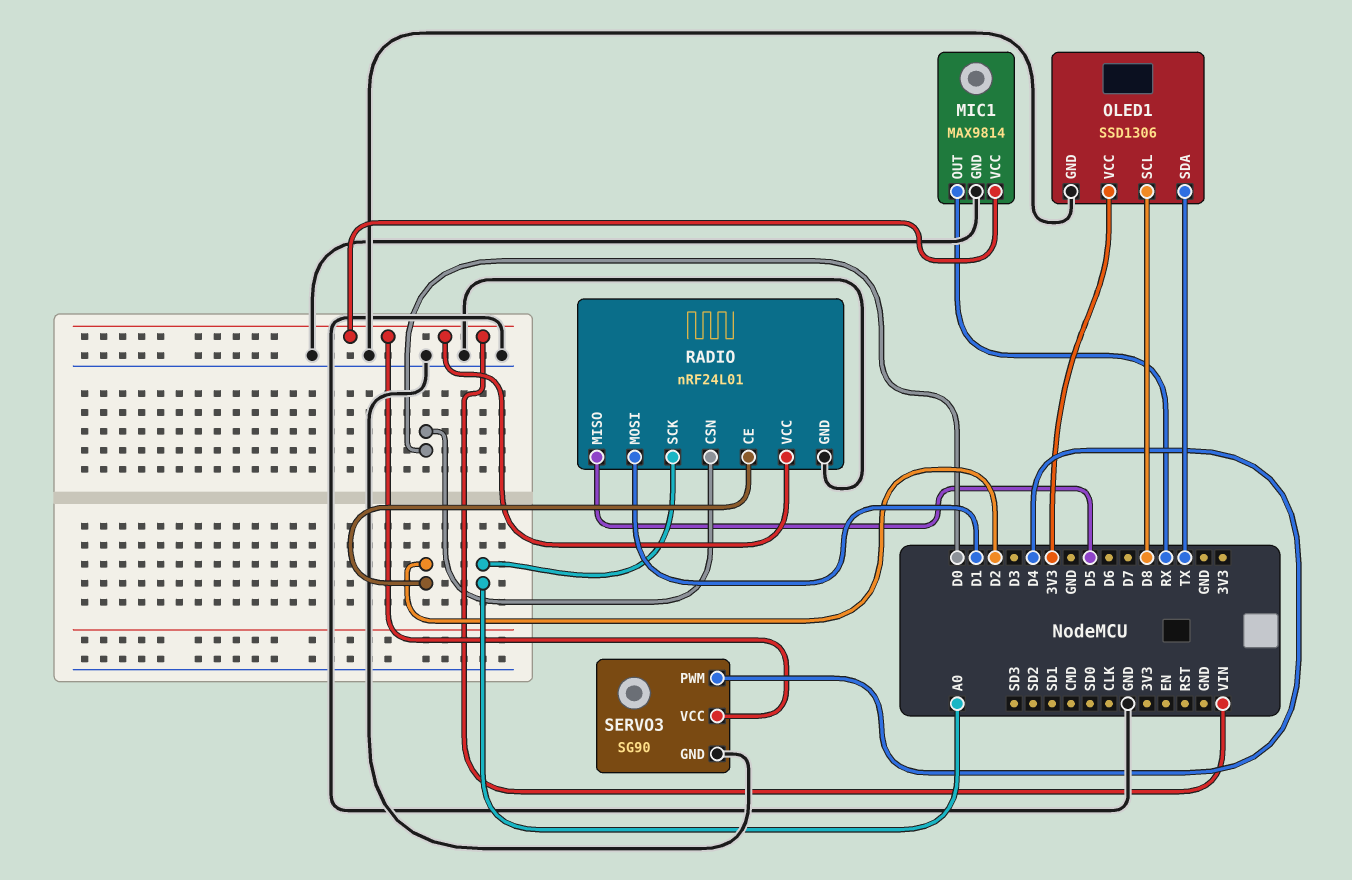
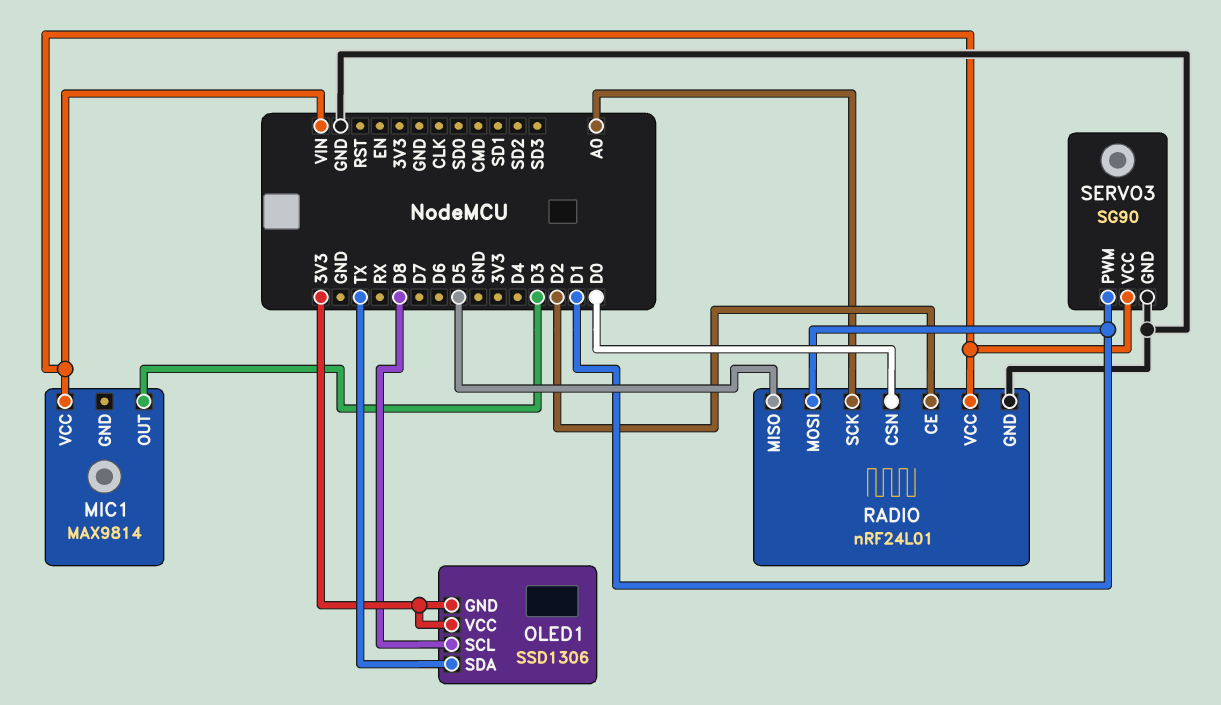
MIC1 pin GND: GND -> none
MIC1 pin OUT: RX -> D3
OLED1 pin GND: GND -> 3V3
SERVO3 pin PWM: D4 -> D1

